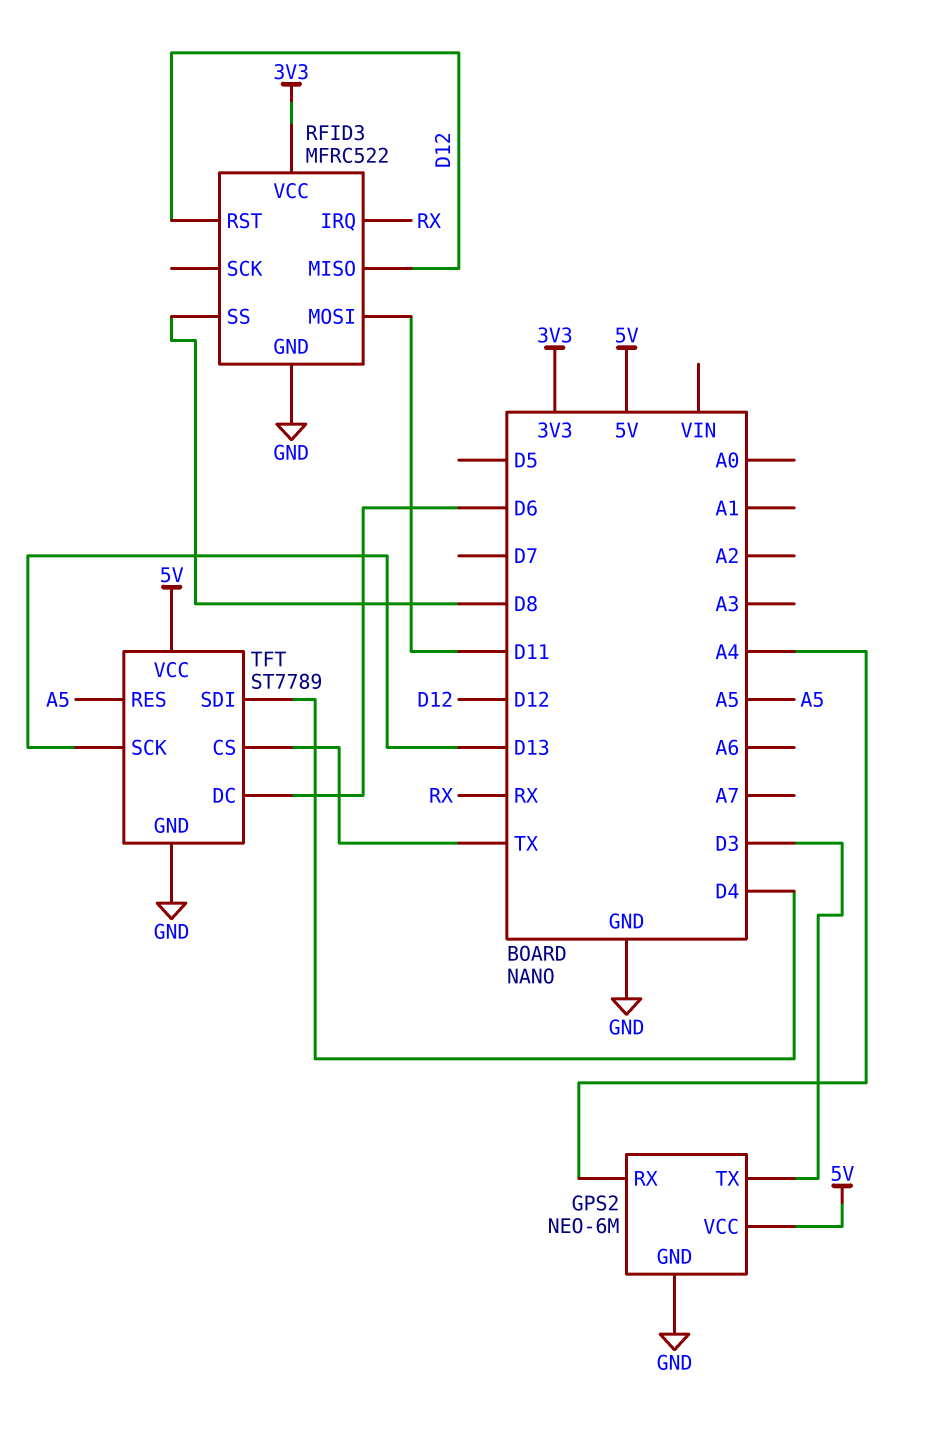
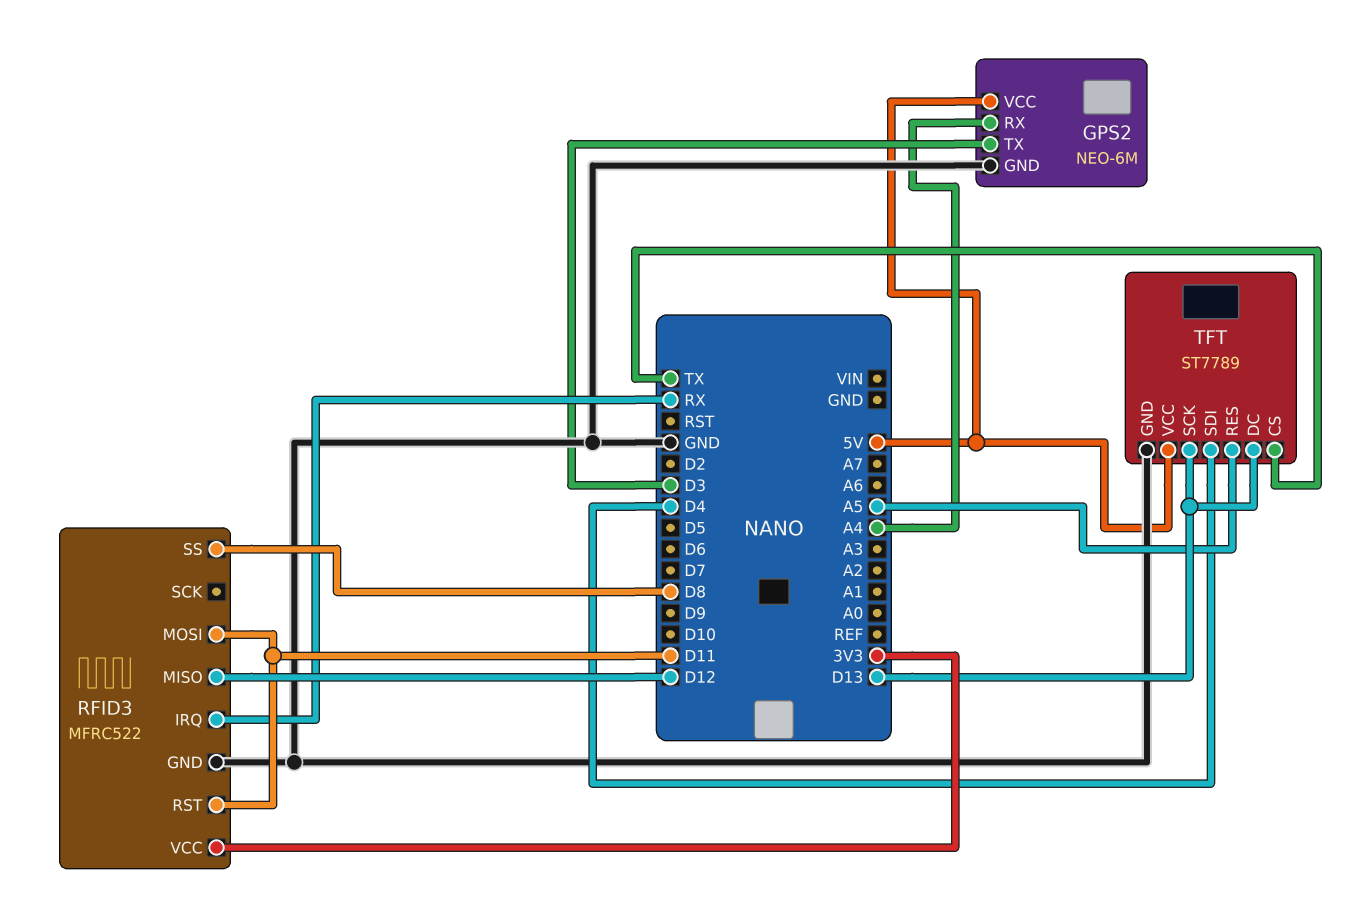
RFID3 pin RST: D12 -> D11
TFT pin DC: D6 -> D13

